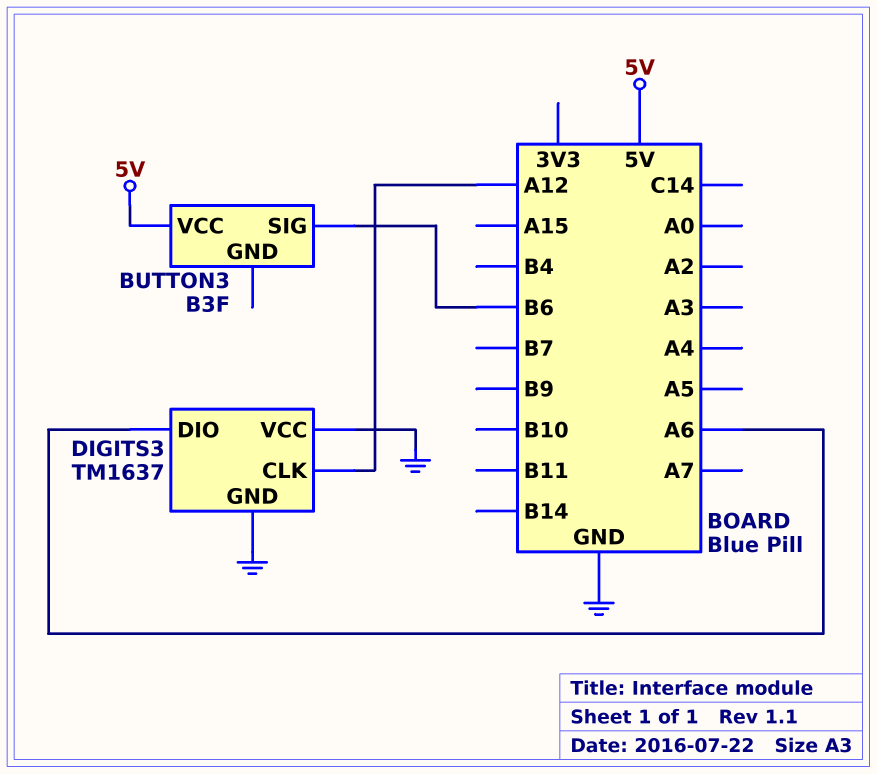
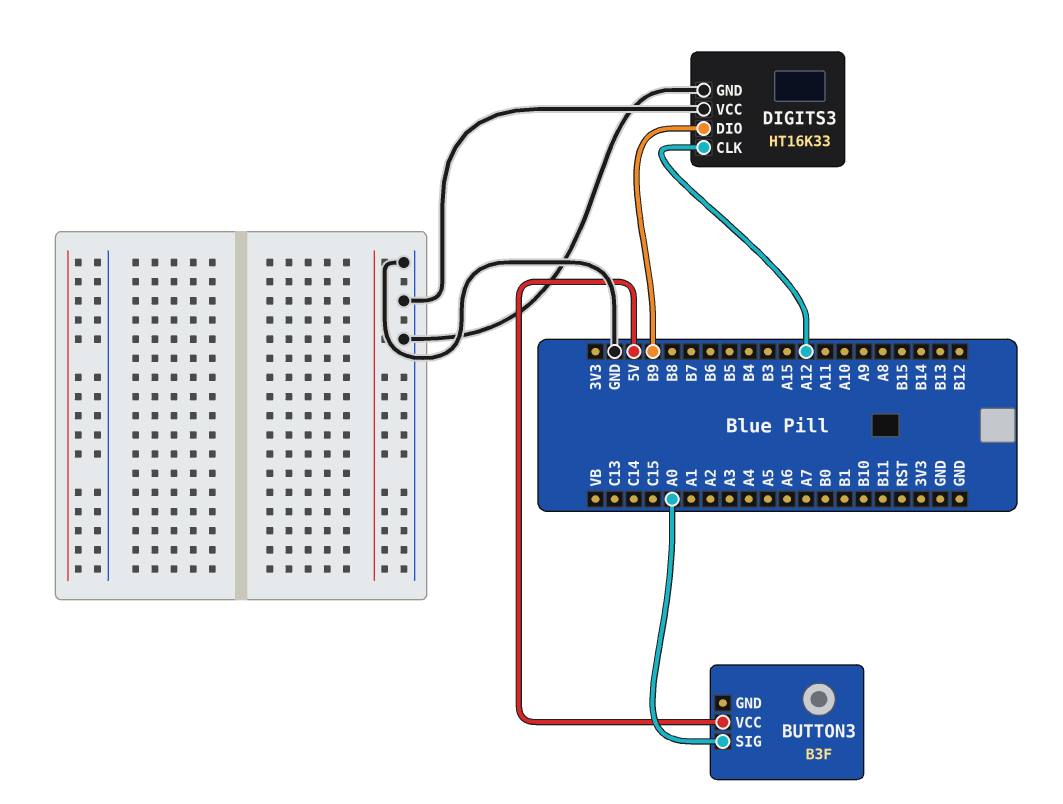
BUTTON3 pin SIG: B6 -> A0
DIGITS3: TM1637 -> HT16K33
DIGITS3 pin DIO: A6 -> B9

